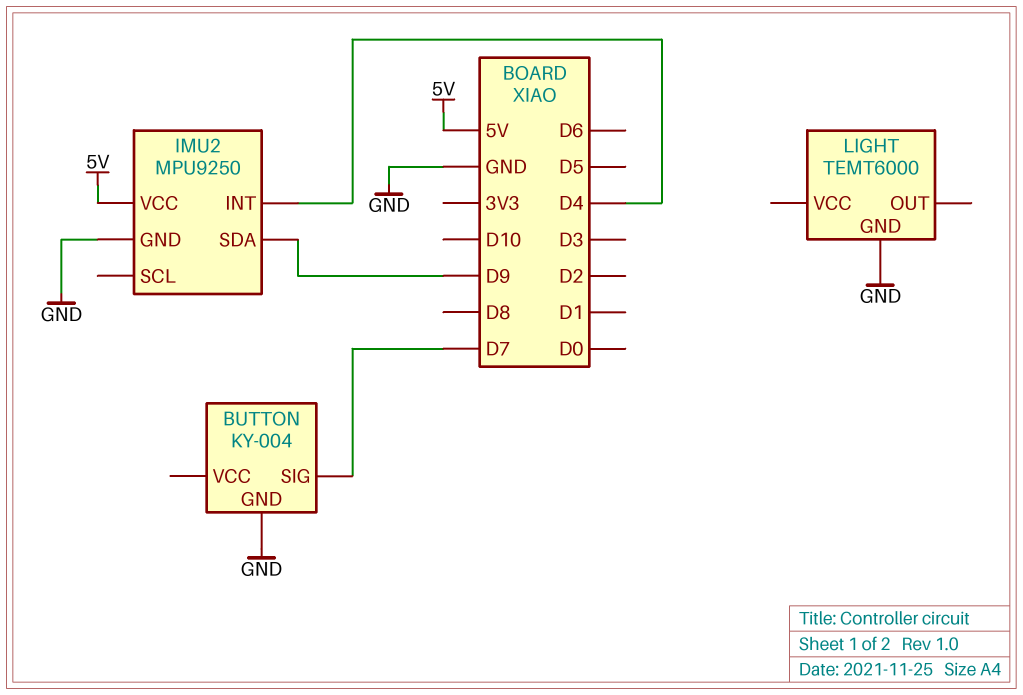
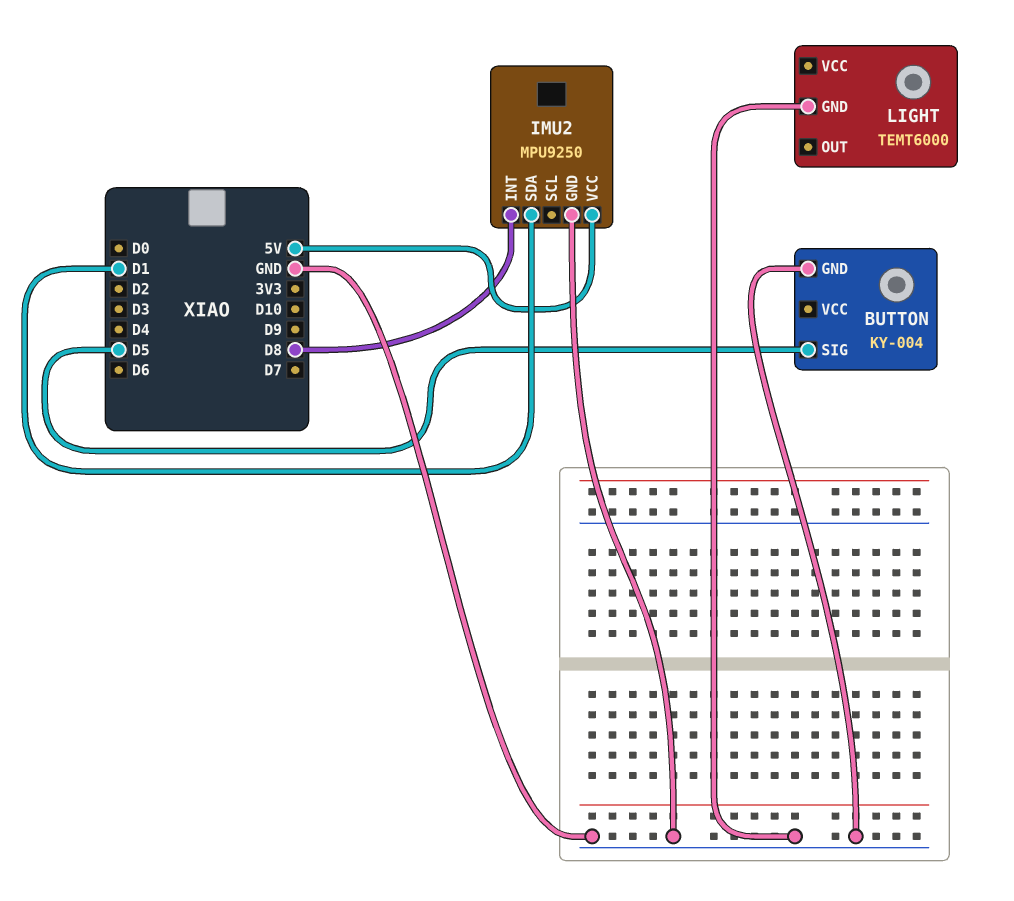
BUTTON pin SIG: D7 -> D5
IMU2 pin INT: D4 -> D8
IMU2 pin SDA: D9 -> D1

